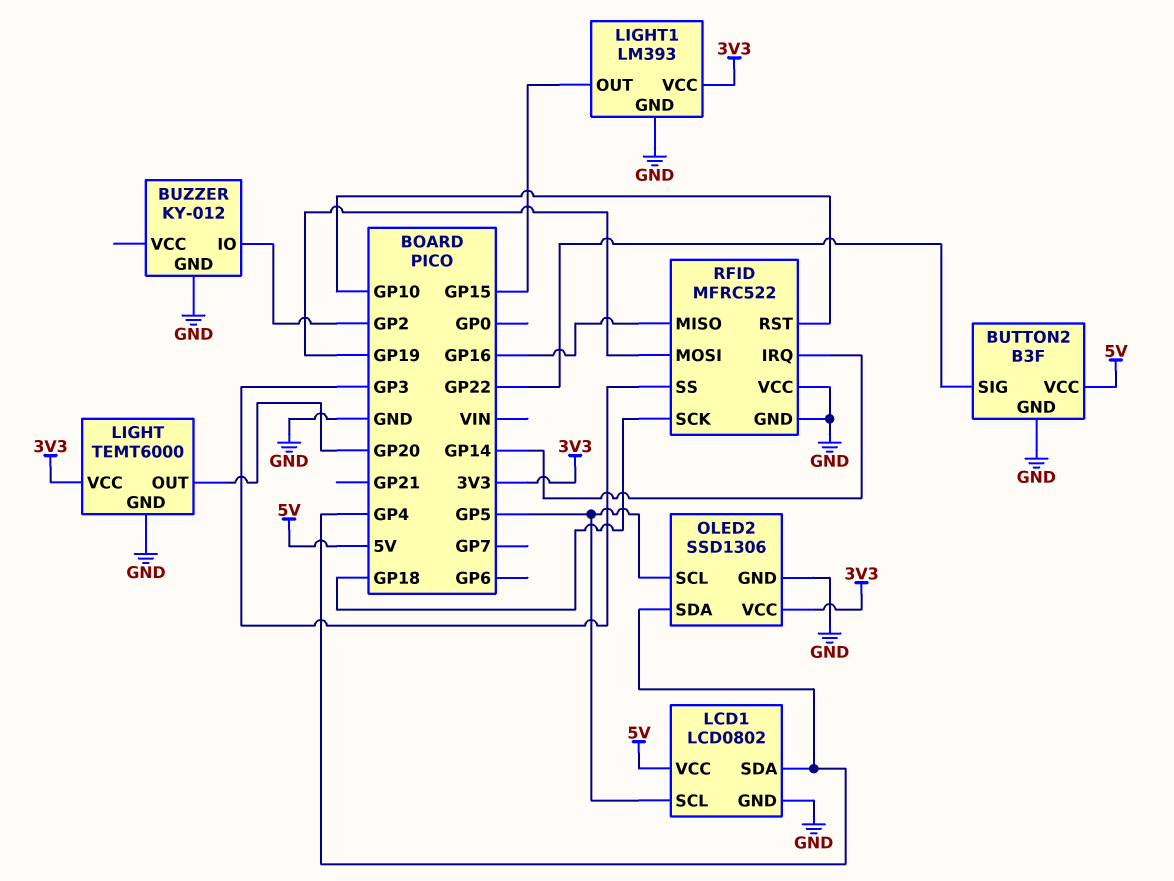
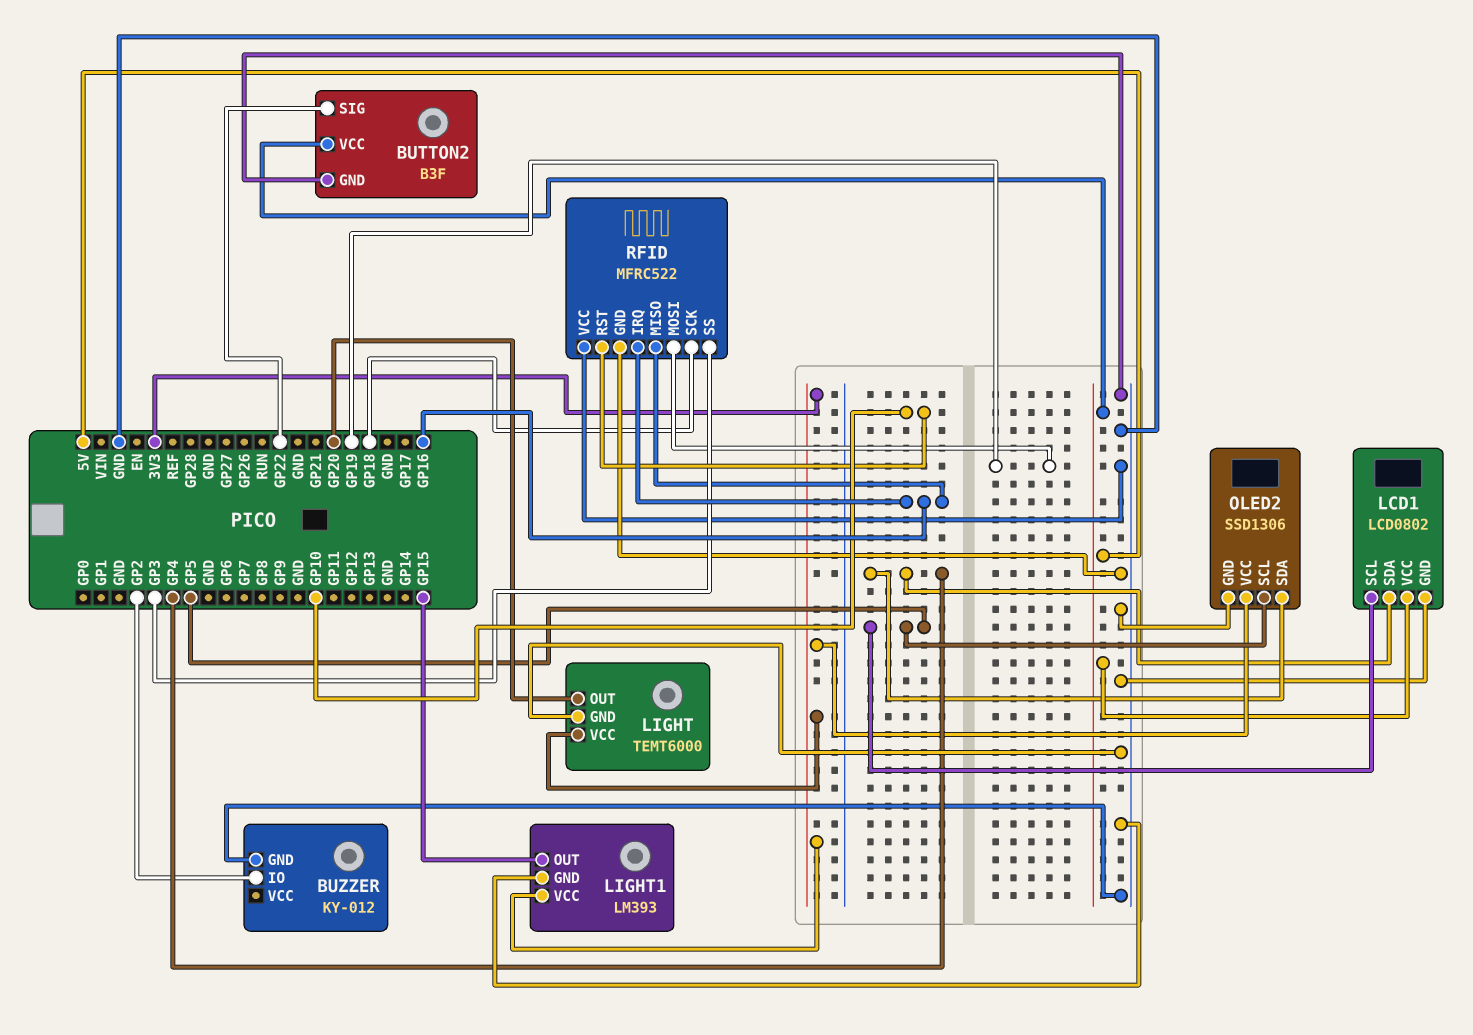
RFID pin IRQ: GP14 -> GP16

